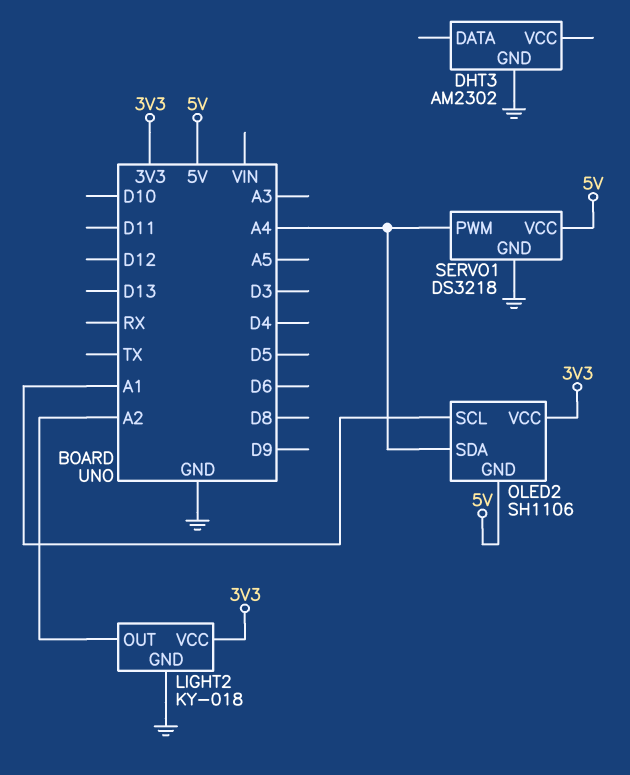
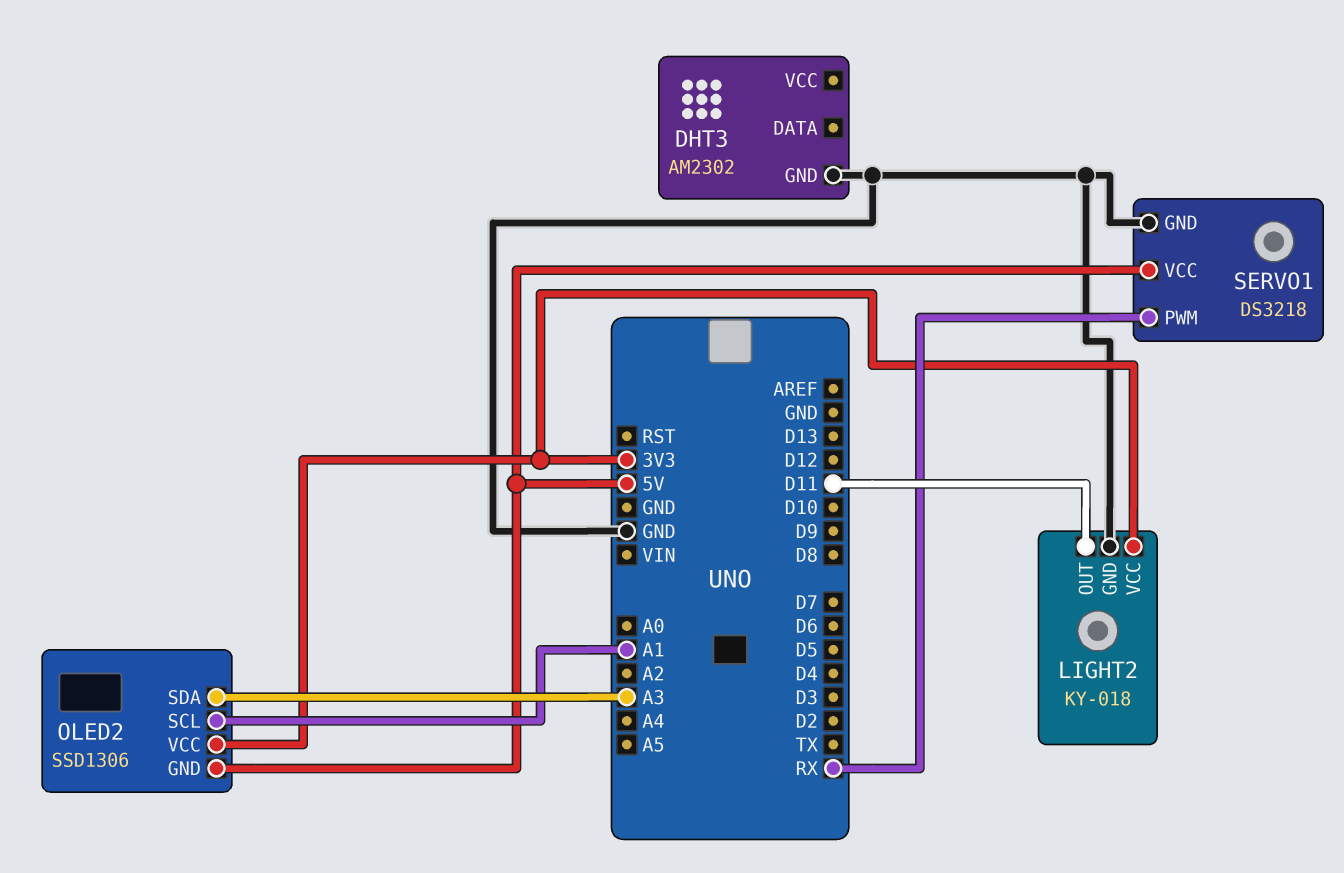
LIGHT2 pin OUT: A2 -> D11
OLED2: SH1106 -> SSD1306
OLED2 pin SDA: A4 -> A3
SERVO1 pin PWM: A4 -> RX

